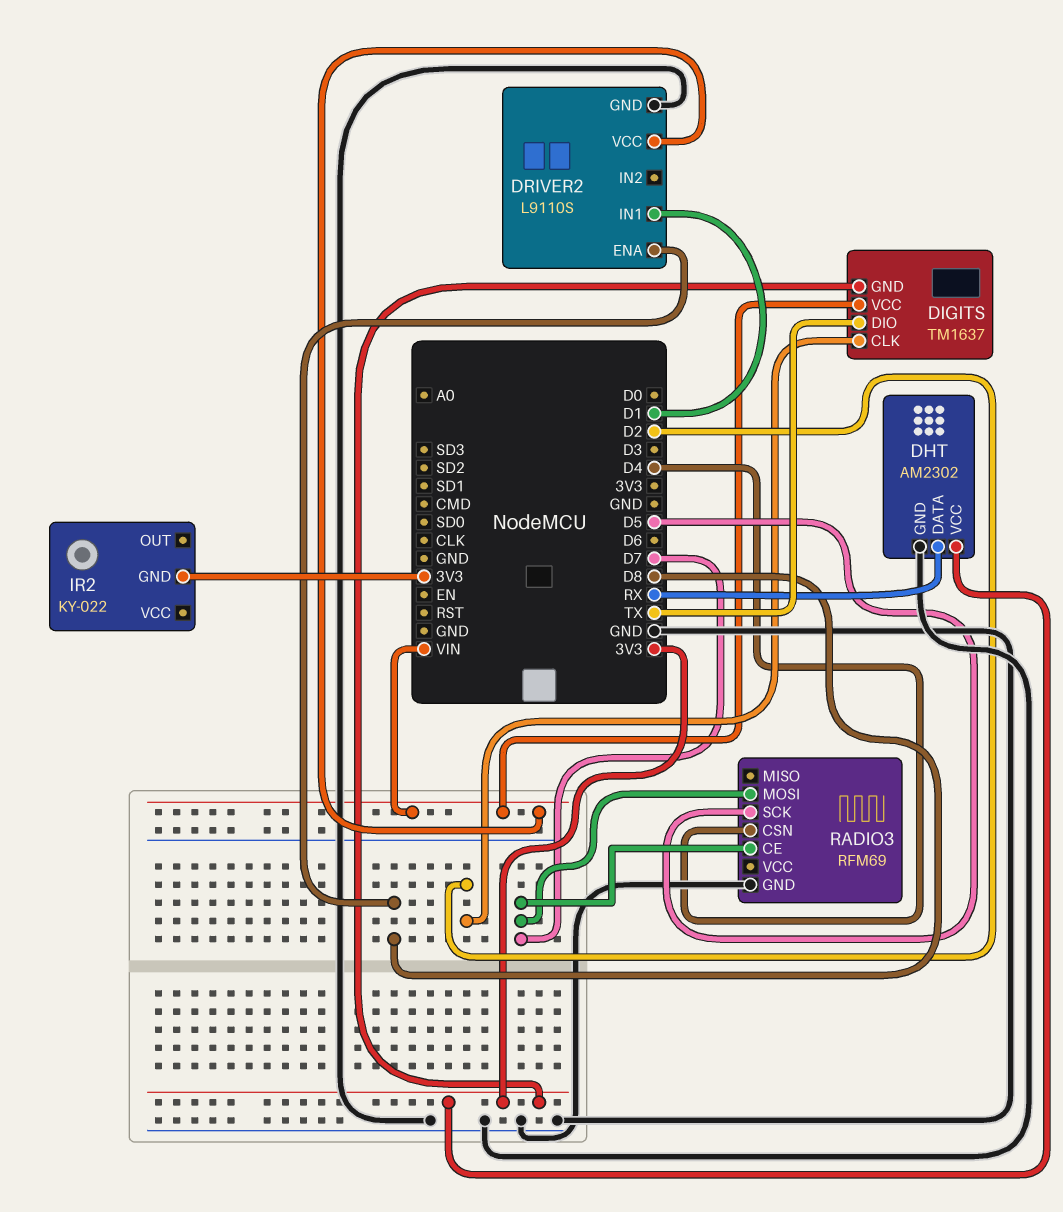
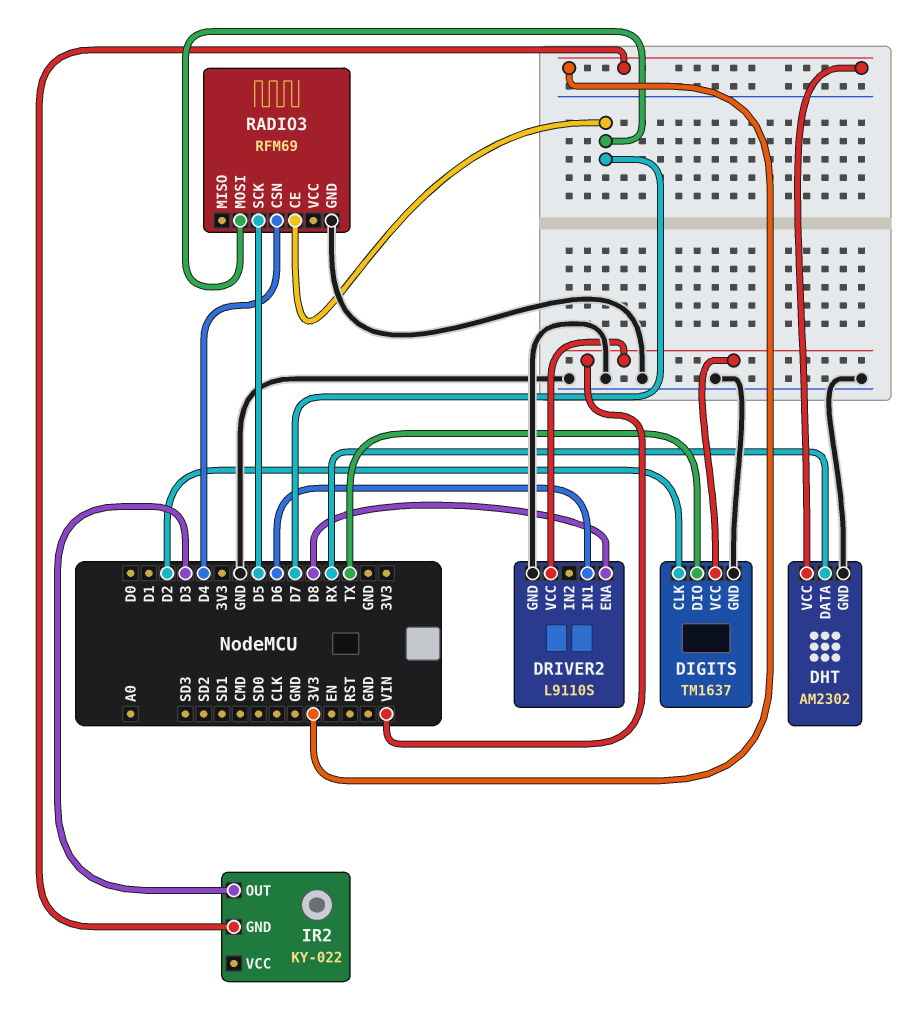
DIGITS pin GND: 3V3 -> GND
DRIVER2 pin IN1: D1 -> D6
IR2 pin OUT: none -> D3

